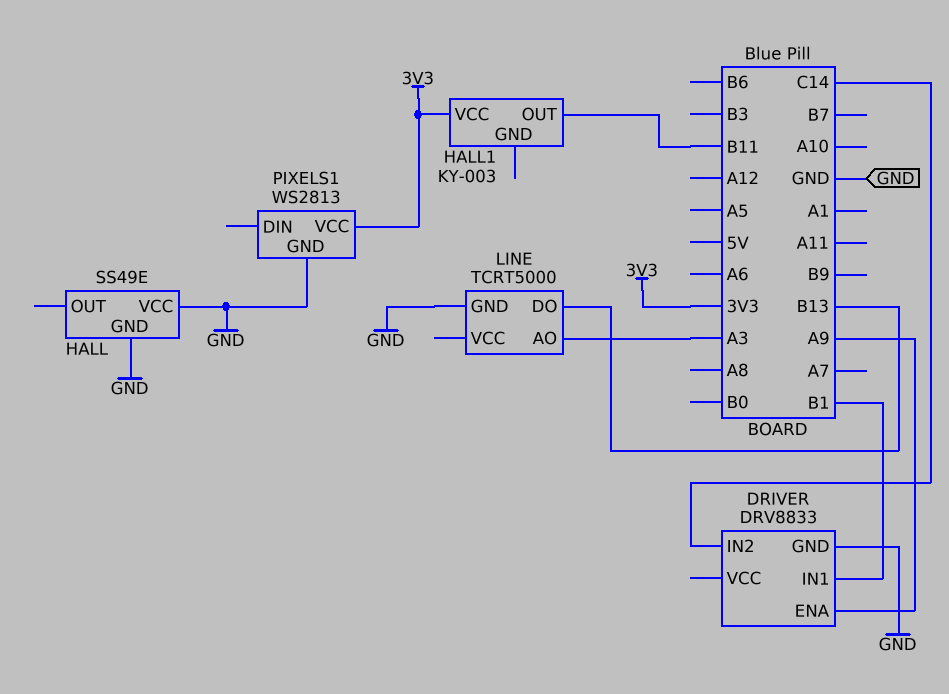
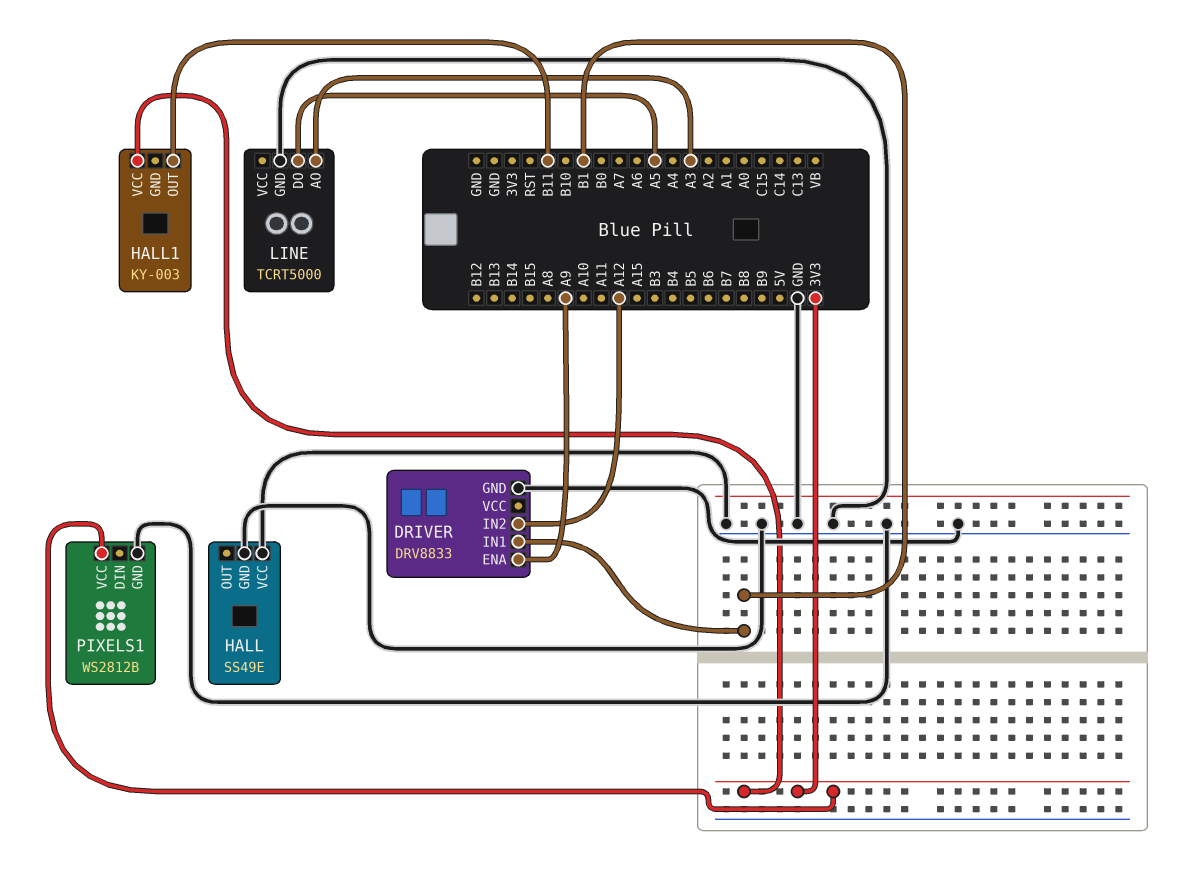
DRIVER pin IN2: C14 -> A12
LINE pin DO: B13 -> A5
PIXELS1: WS2813 -> WS2812B

